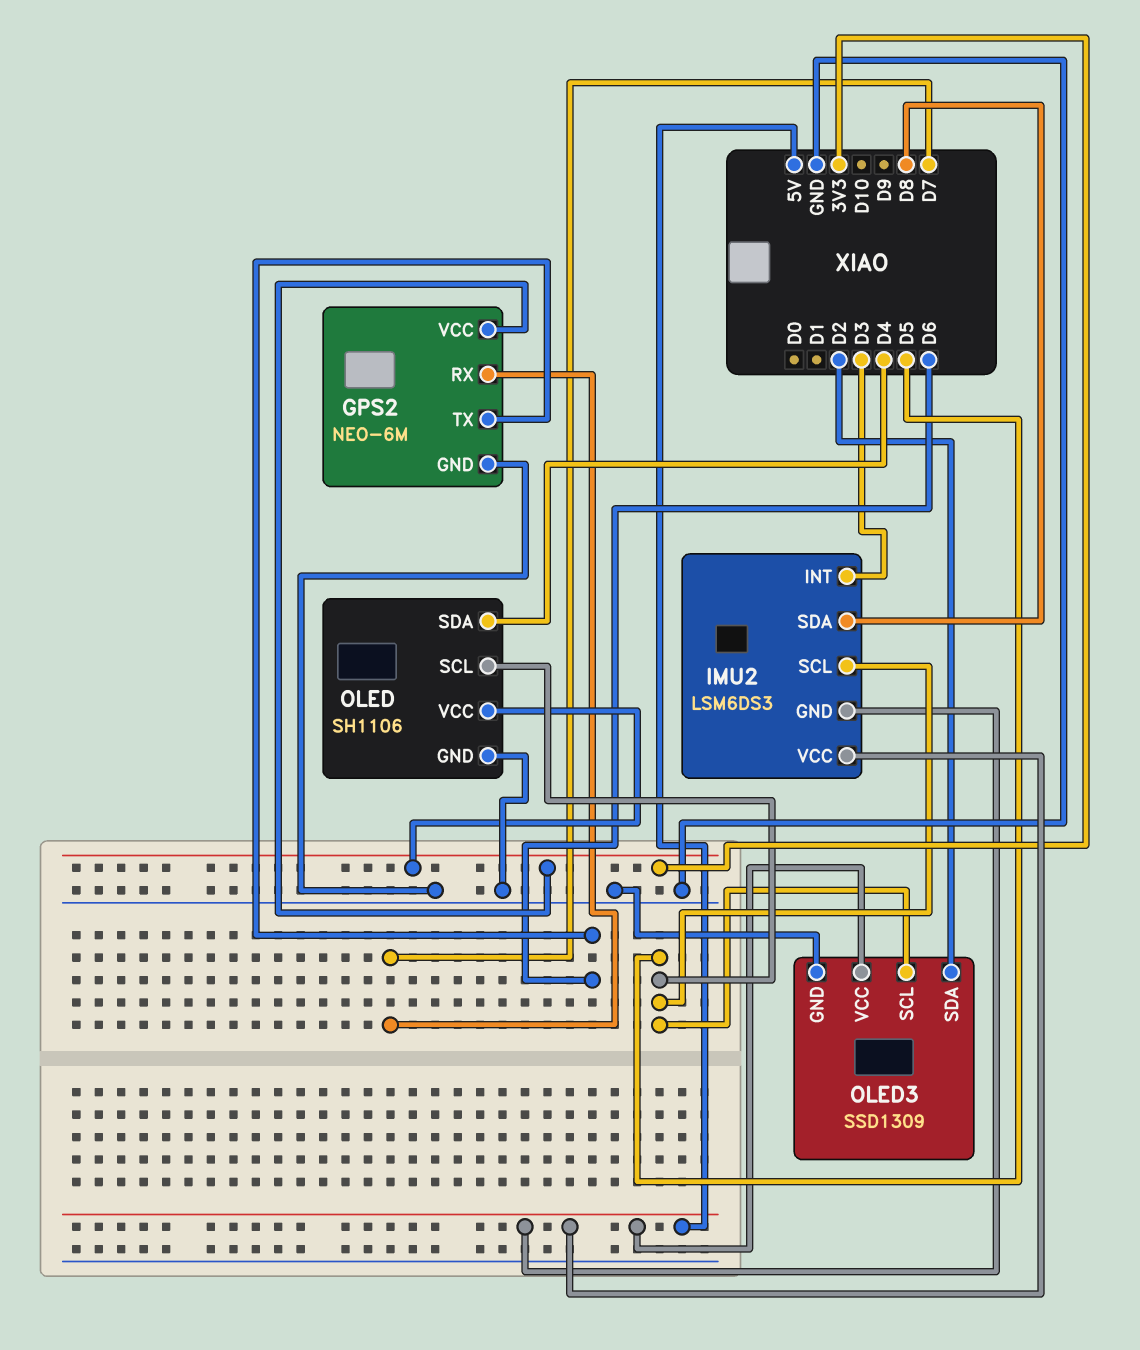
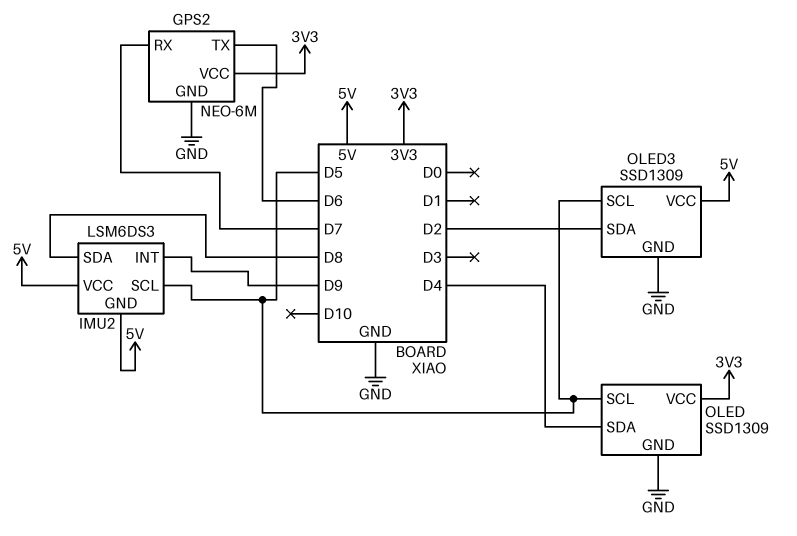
IMU2 pin INT: D3 -> D9
OLED: SH1106 -> SSD1309

